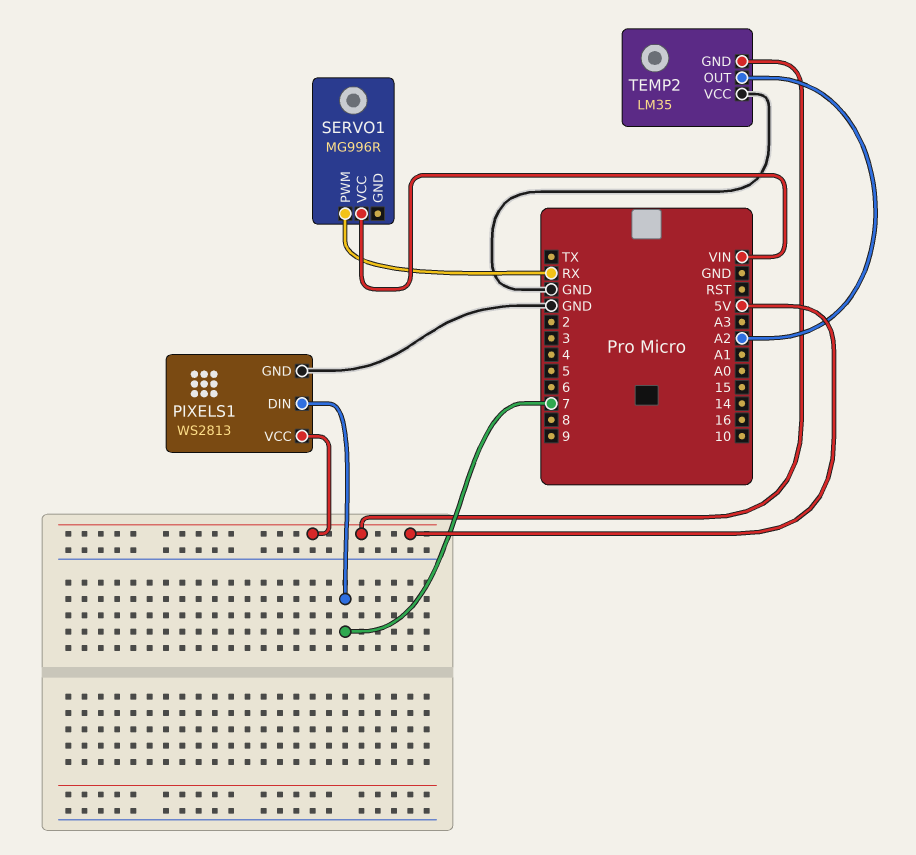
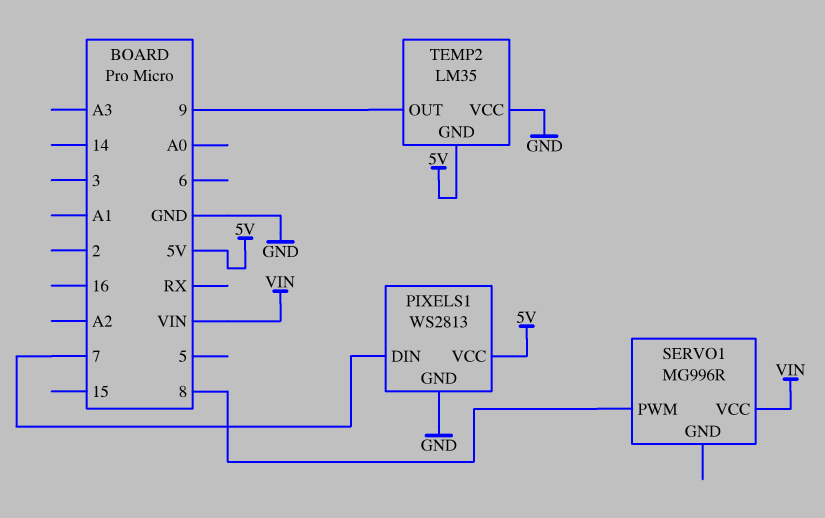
SERVO1 pin PWM: RX -> 8
TEMP2 pin OUT: A2 -> 9

